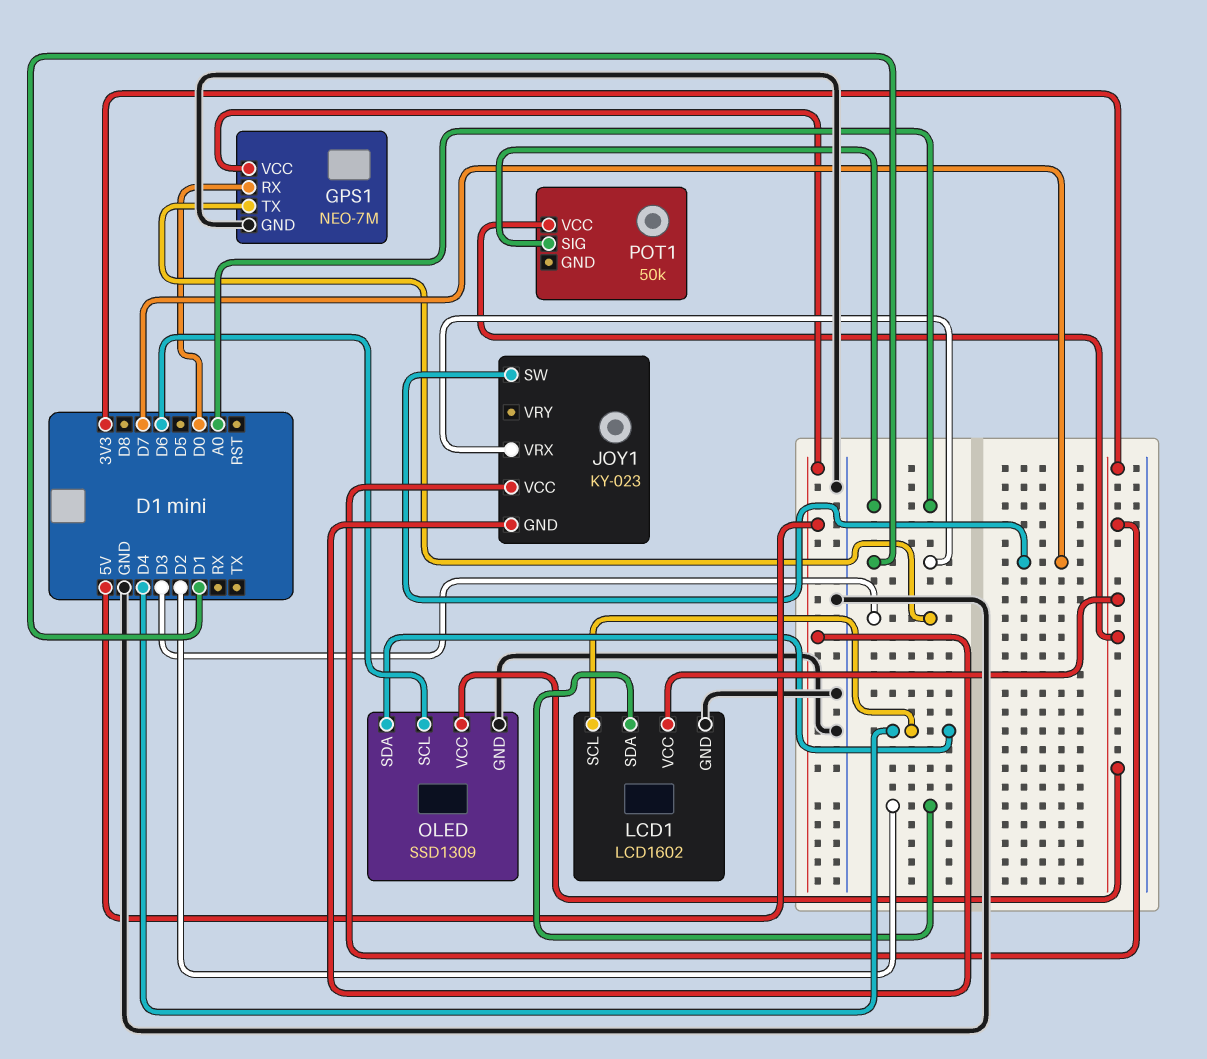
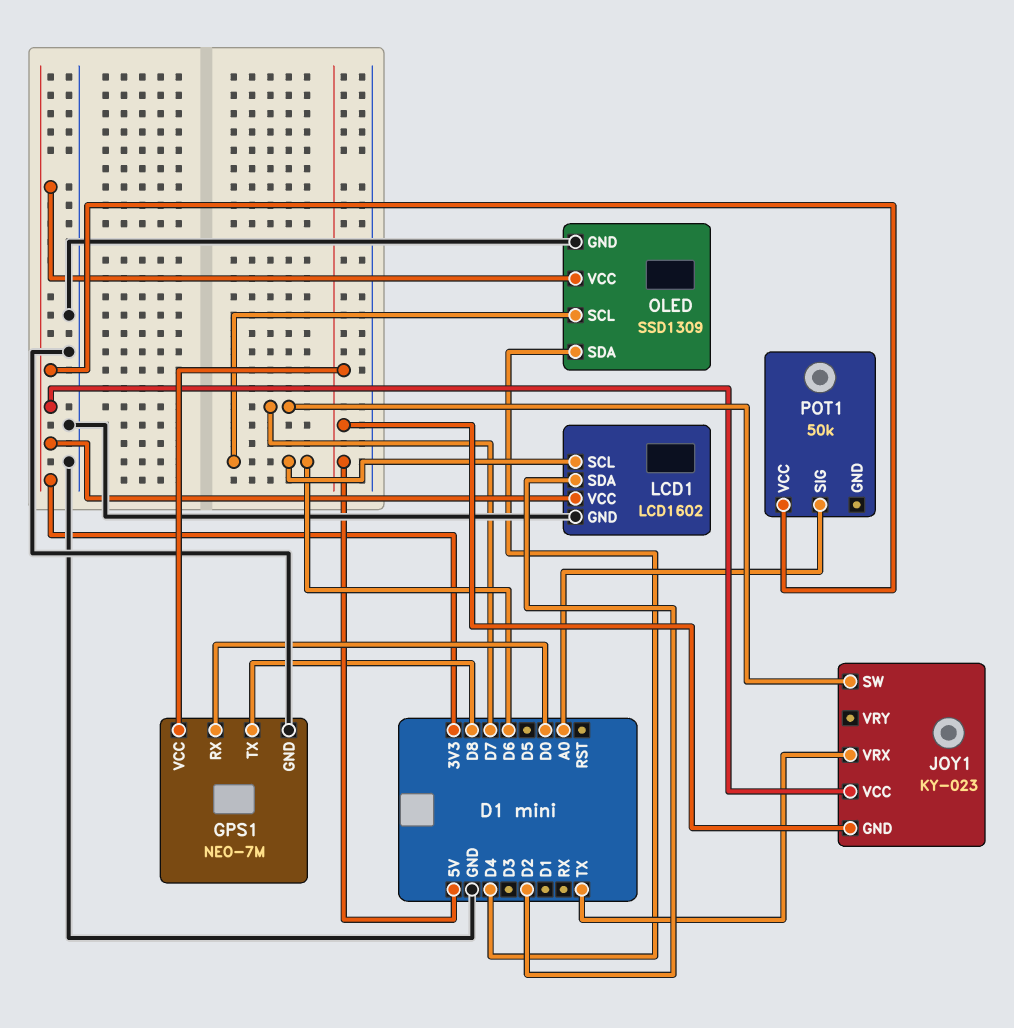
GPS1 pin TX: D3 -> D8
JOY1 pin VRX: D1 -> TX
LCD1 pin SCL: D4 -> D6

